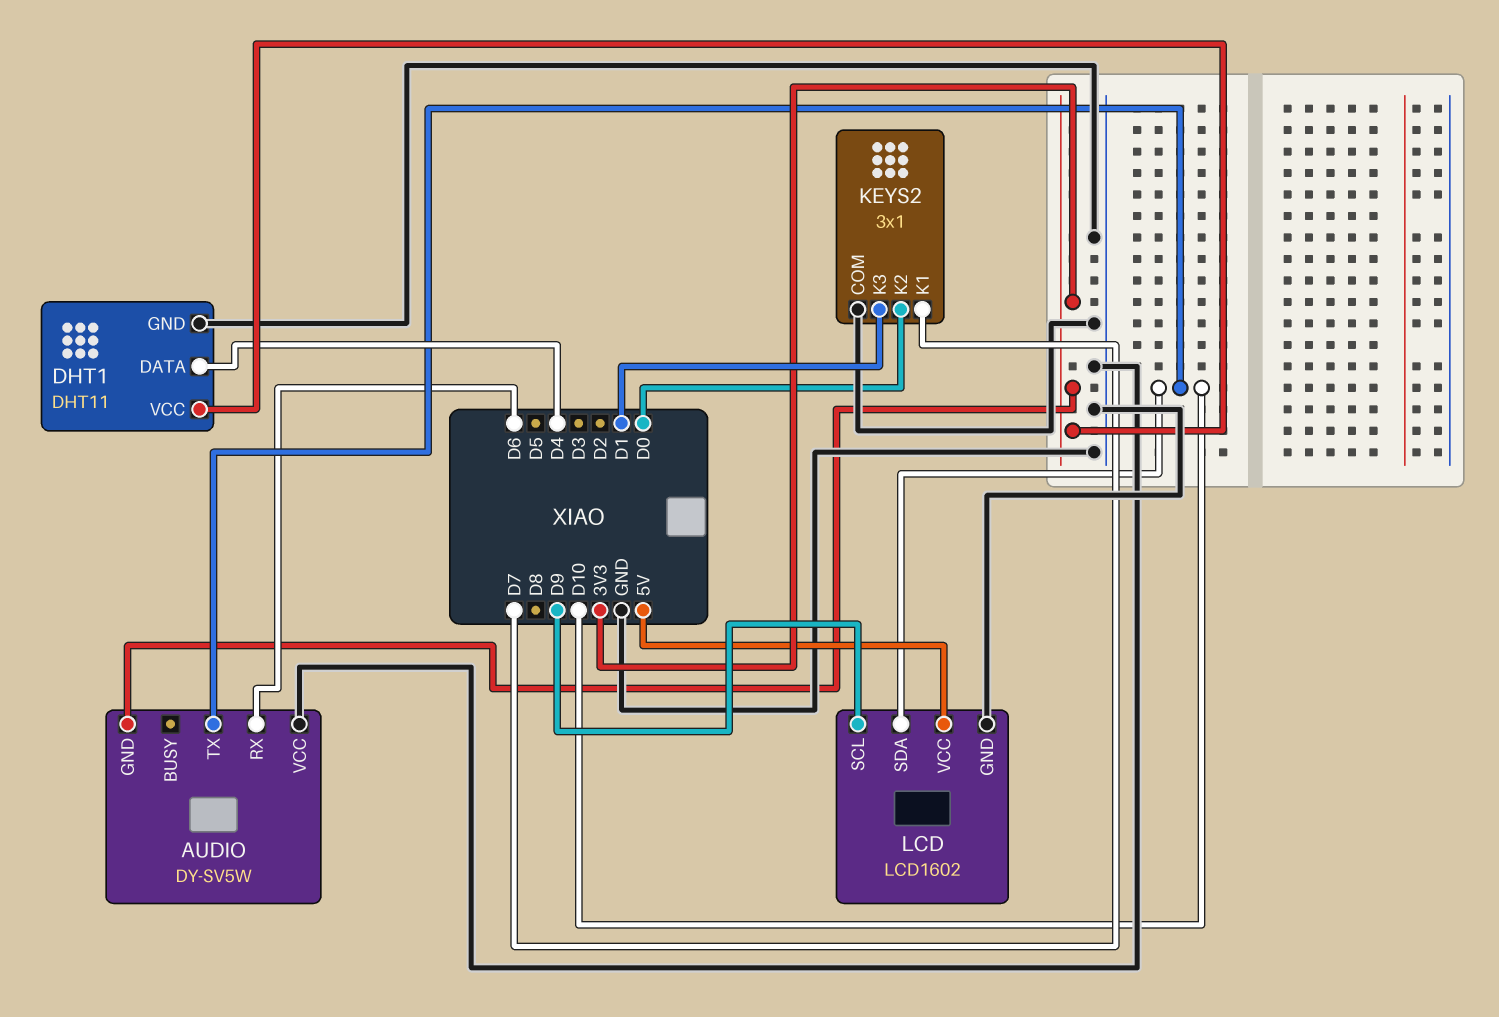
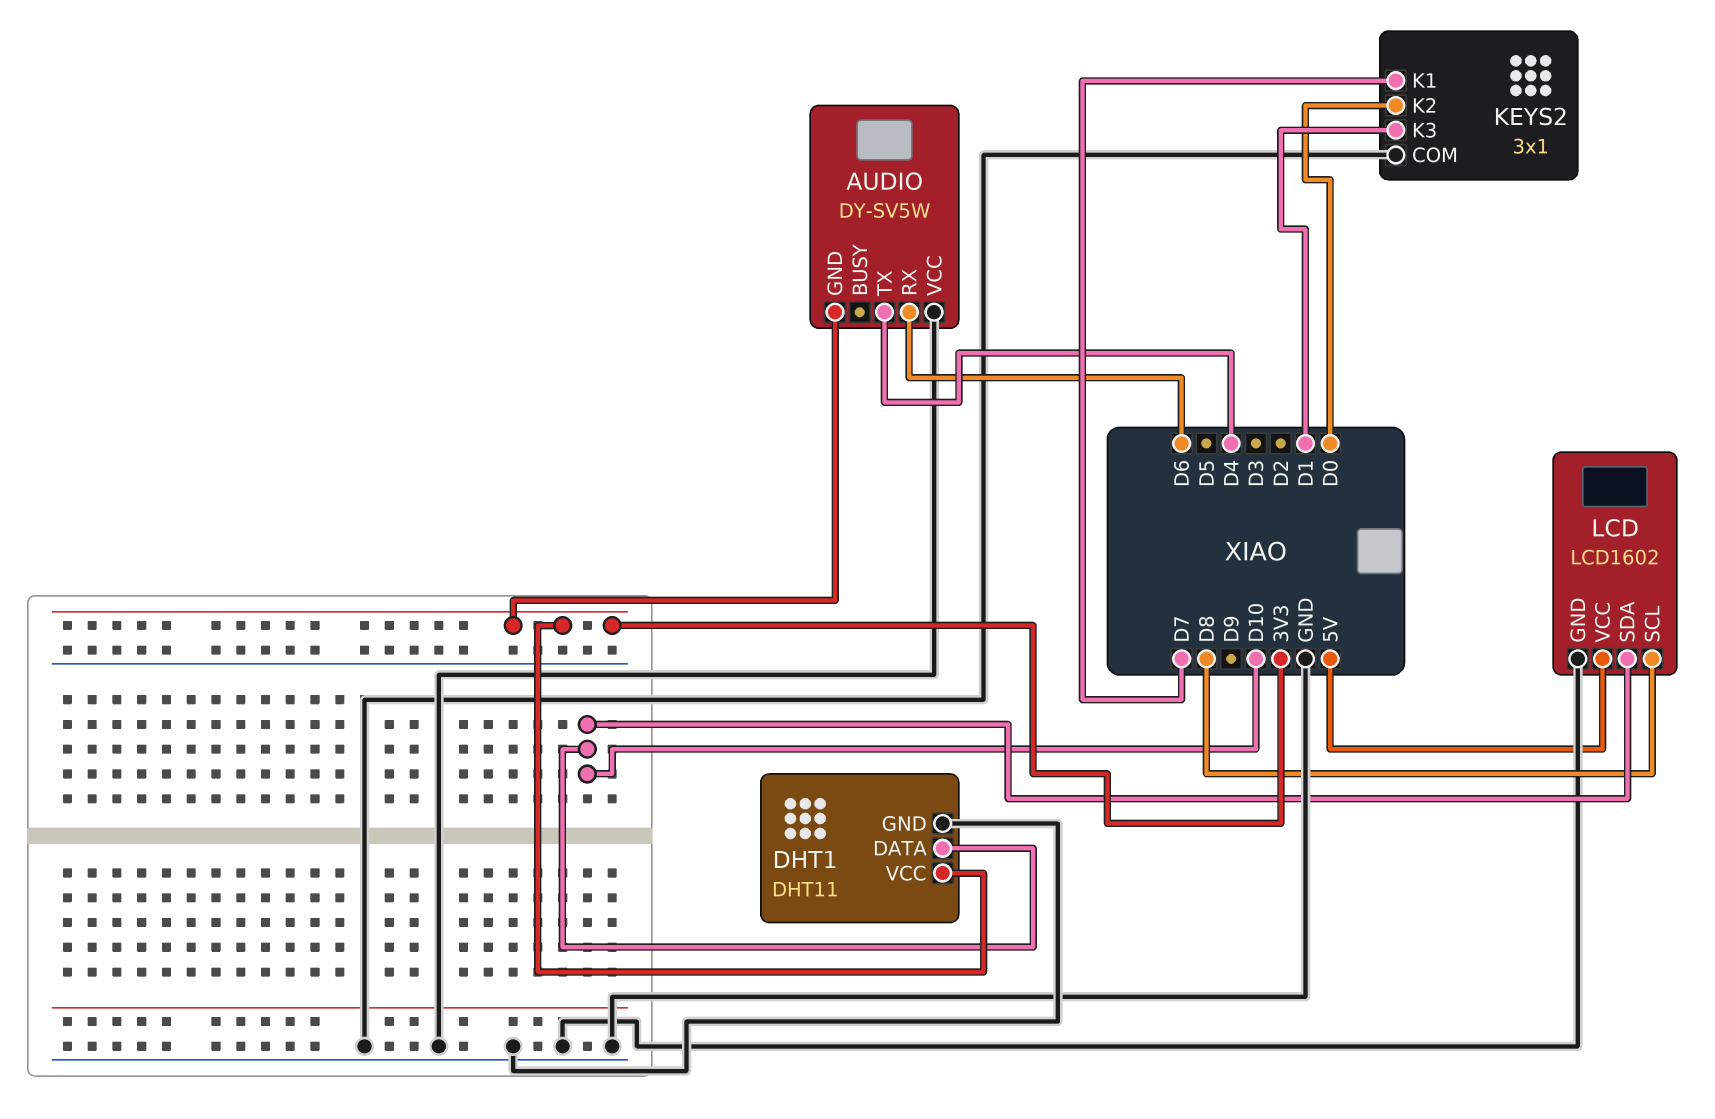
AUDIO pin TX: D10 -> D4
DHT1 pin DATA: D4 -> D10
LCD pin SCL: D9 -> D8

